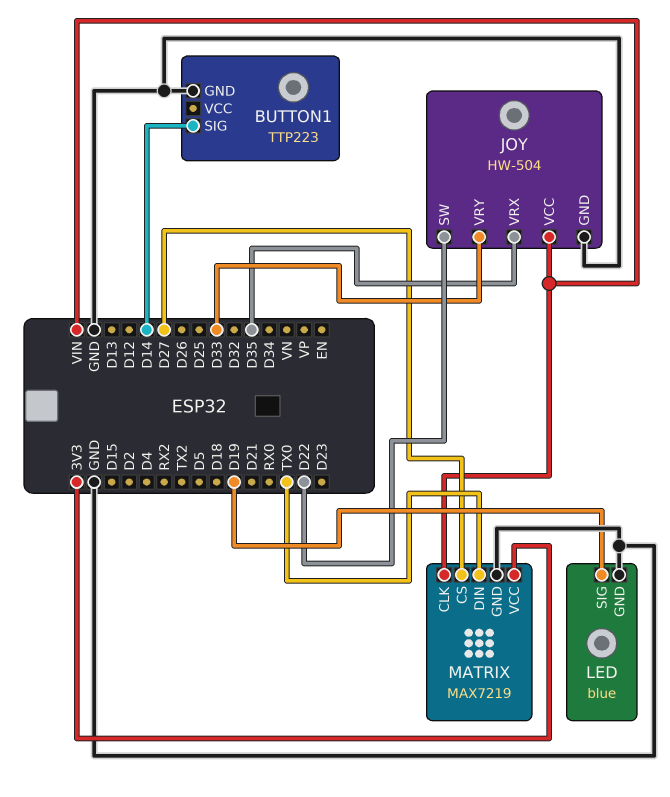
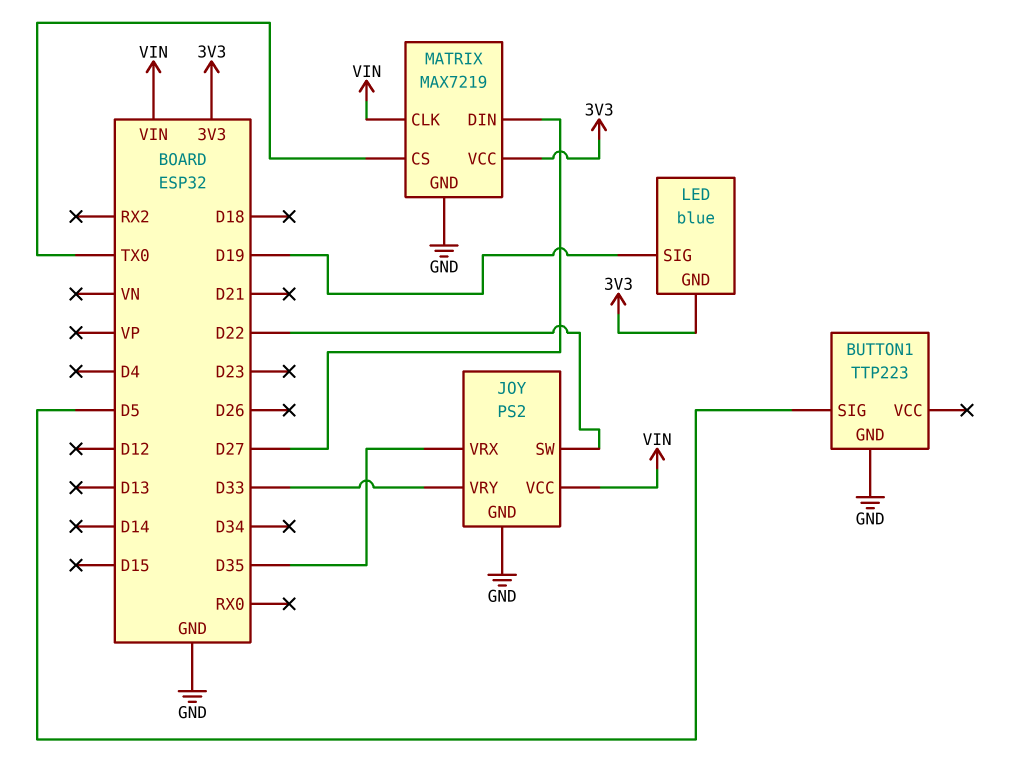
BUTTON1 pin SIG: D14 -> D5
JOY: HW-504 -> PS2
LED pin GND: GND -> 3V3
MATRIX pin CS: D27 -> TX0
MATRIX pin DIN: TX0 -> D27

